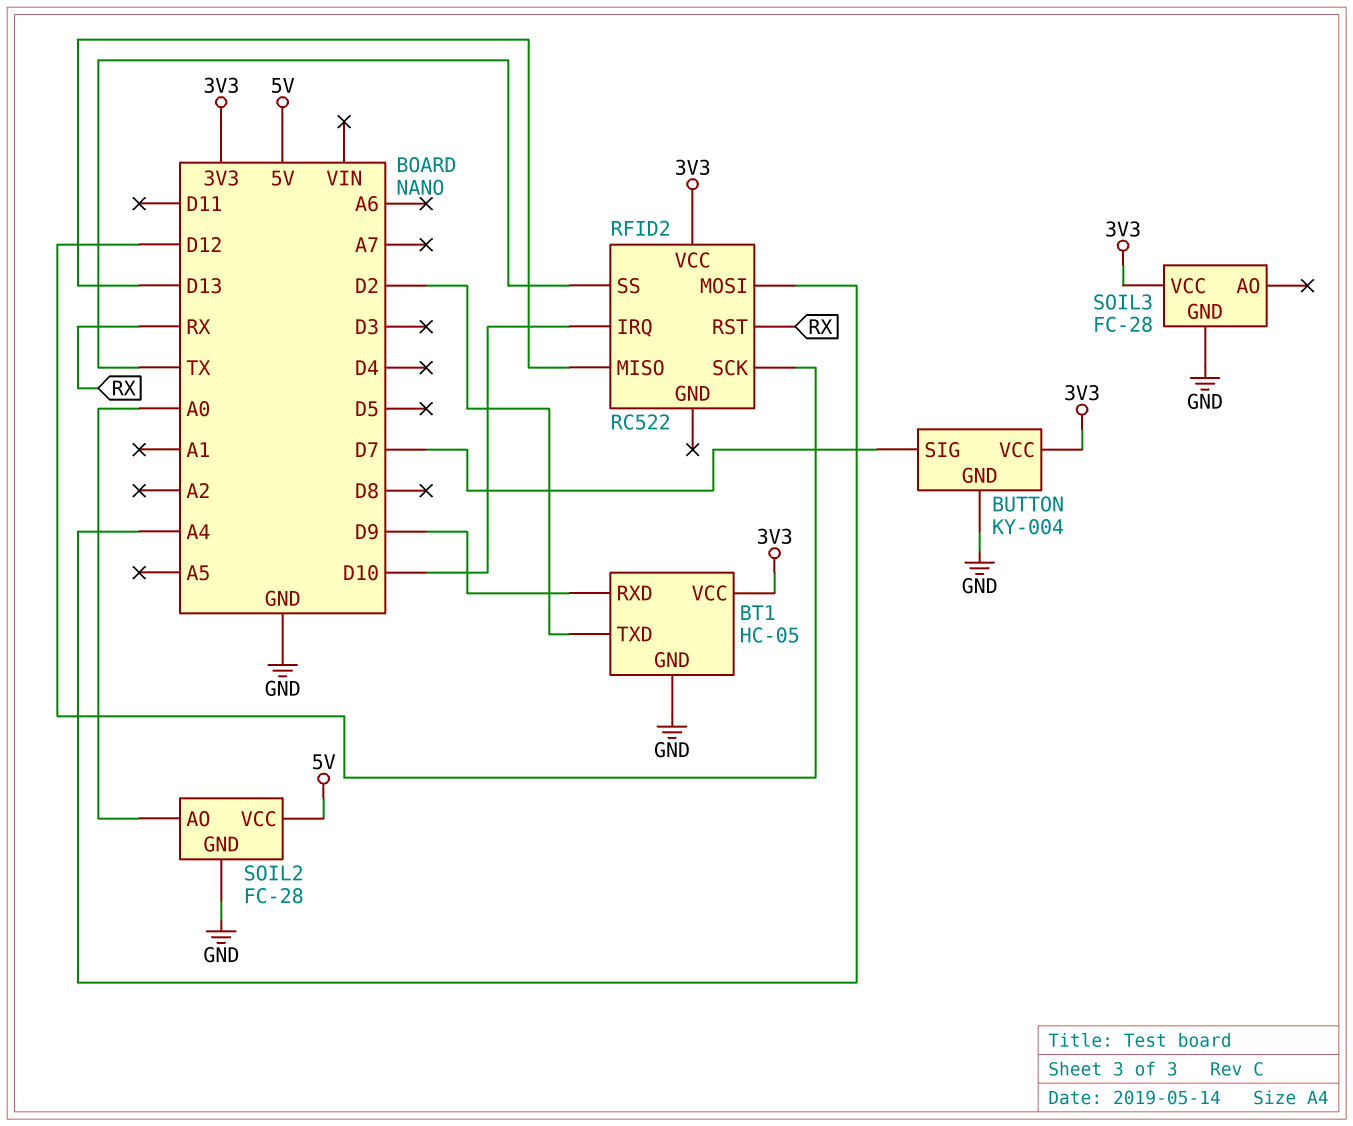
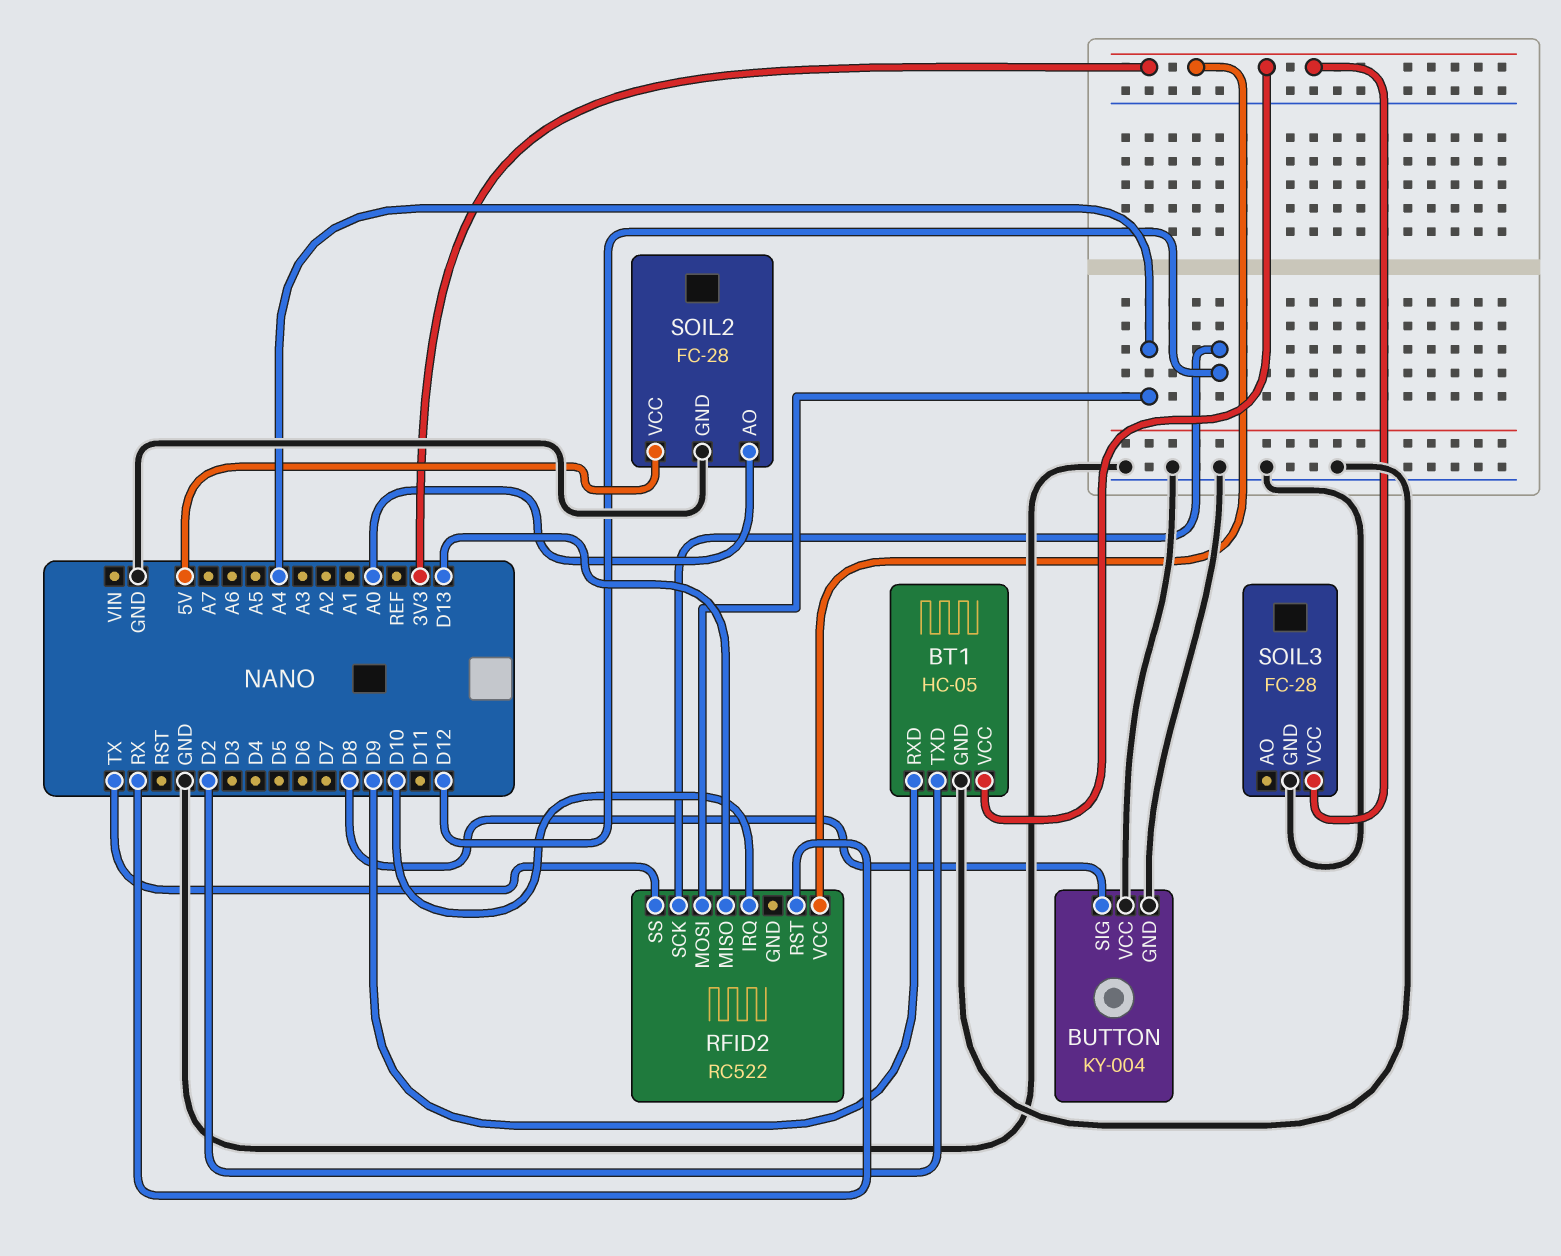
BUTTON pin SIG: D7 -> D8
BUTTON pin VCC: 3V3 -> GND

